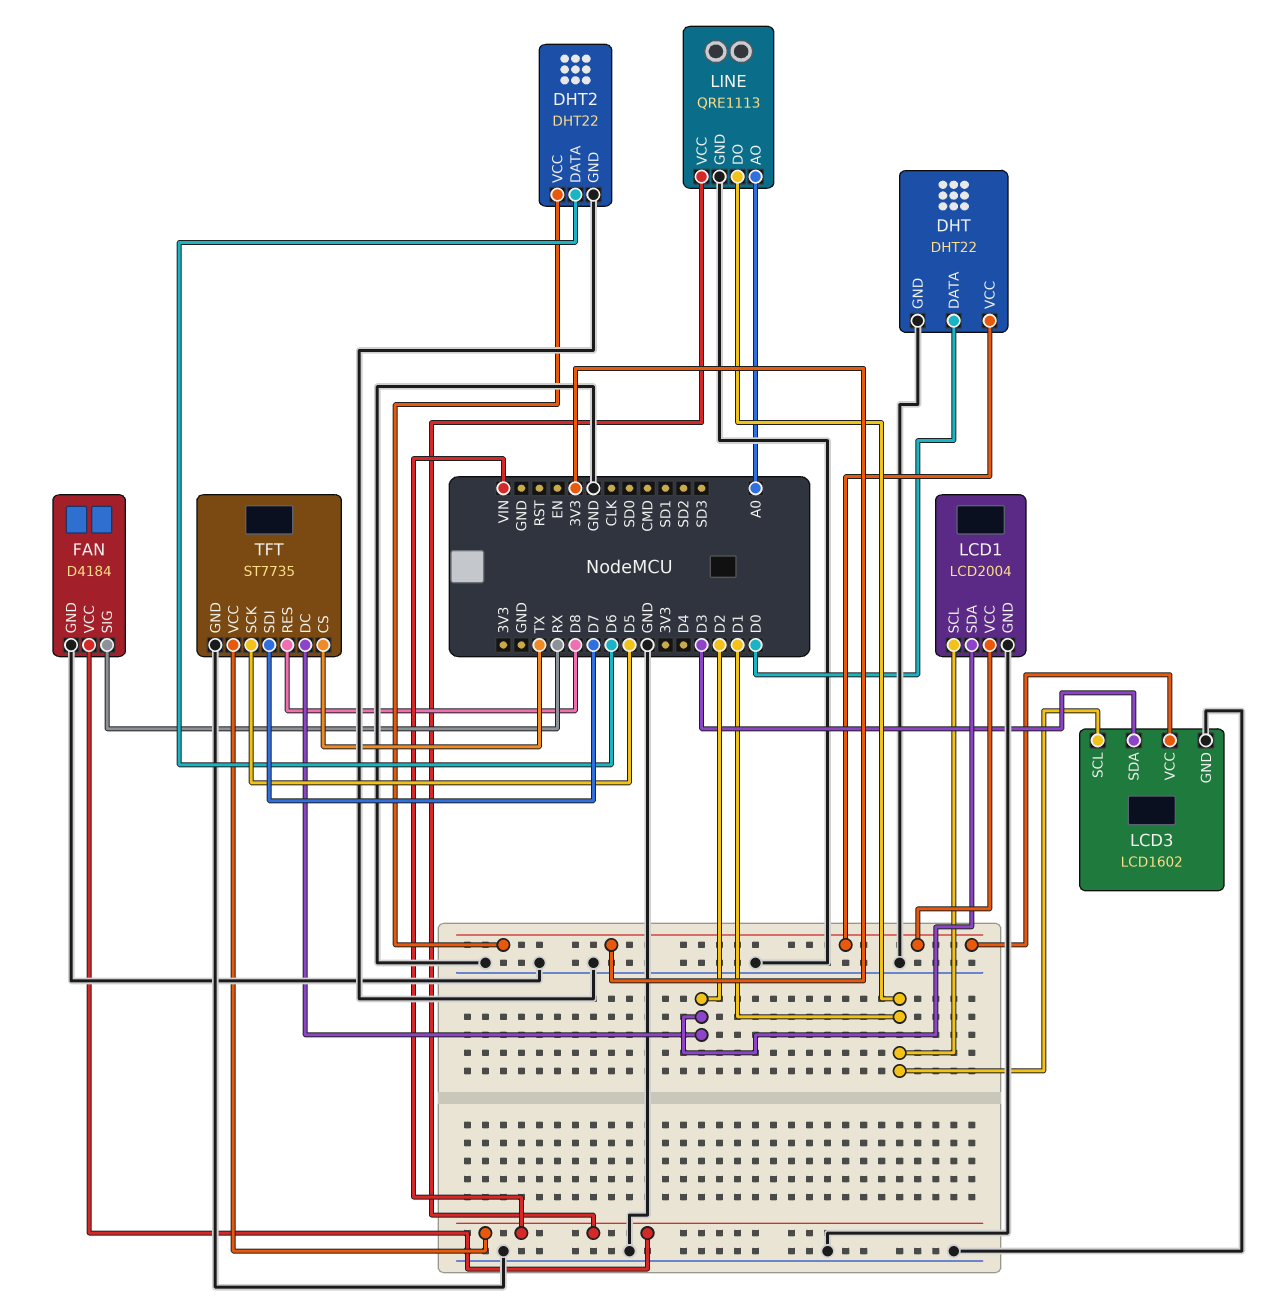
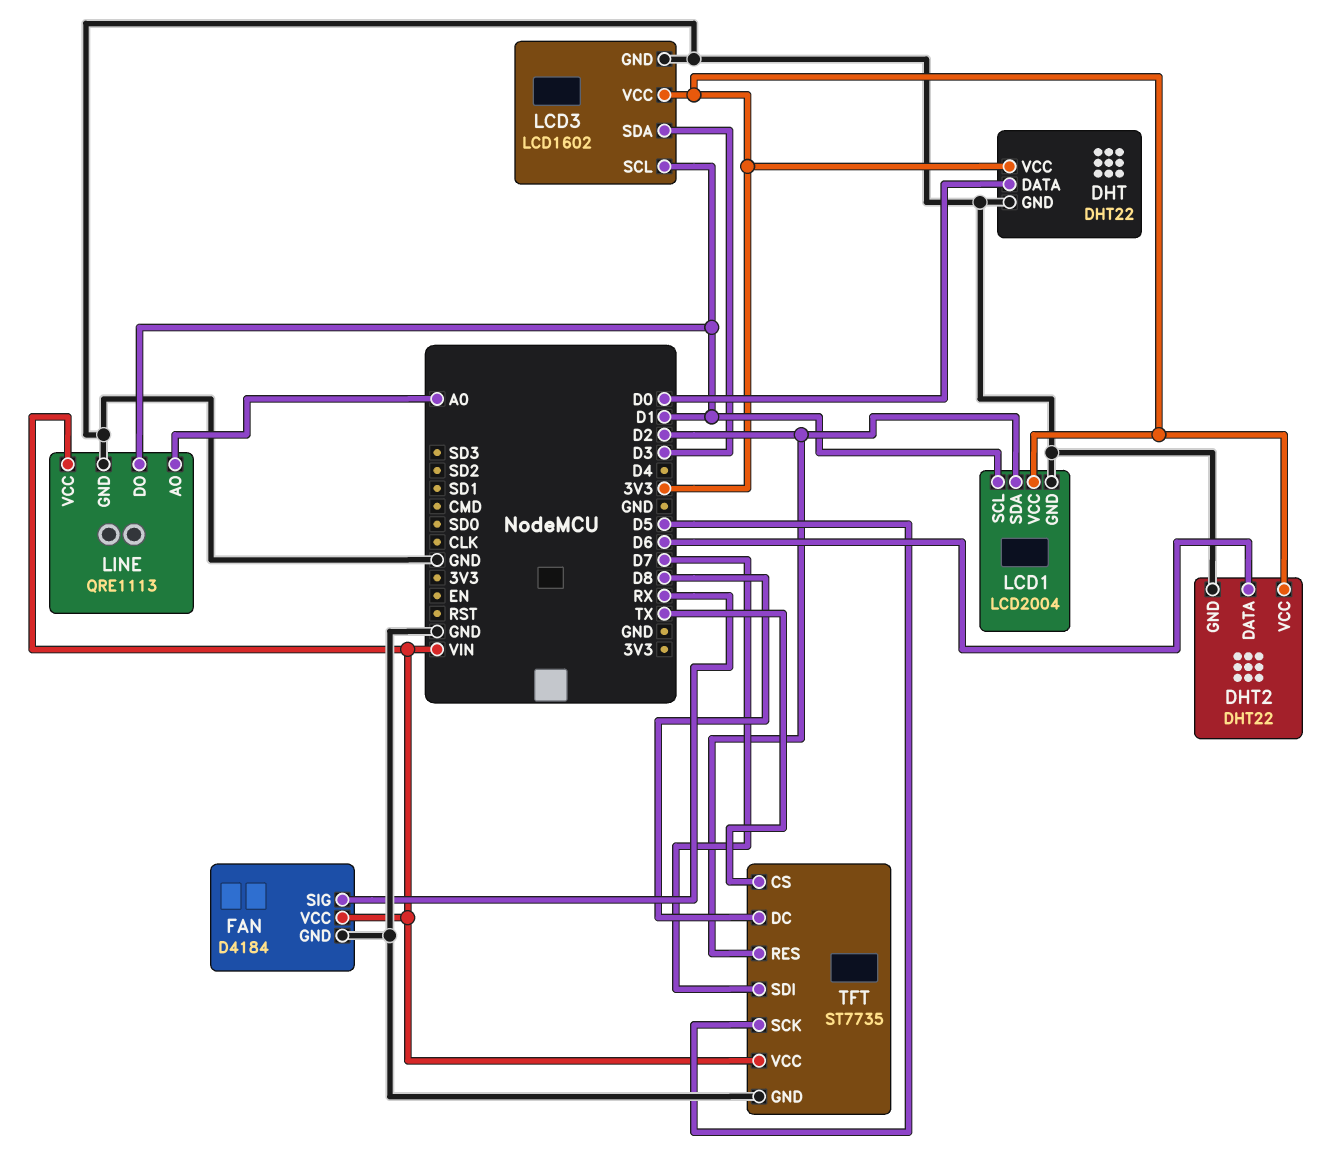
TFT pin DC: D2 -> D8
TFT pin RES: D8 -> D2

